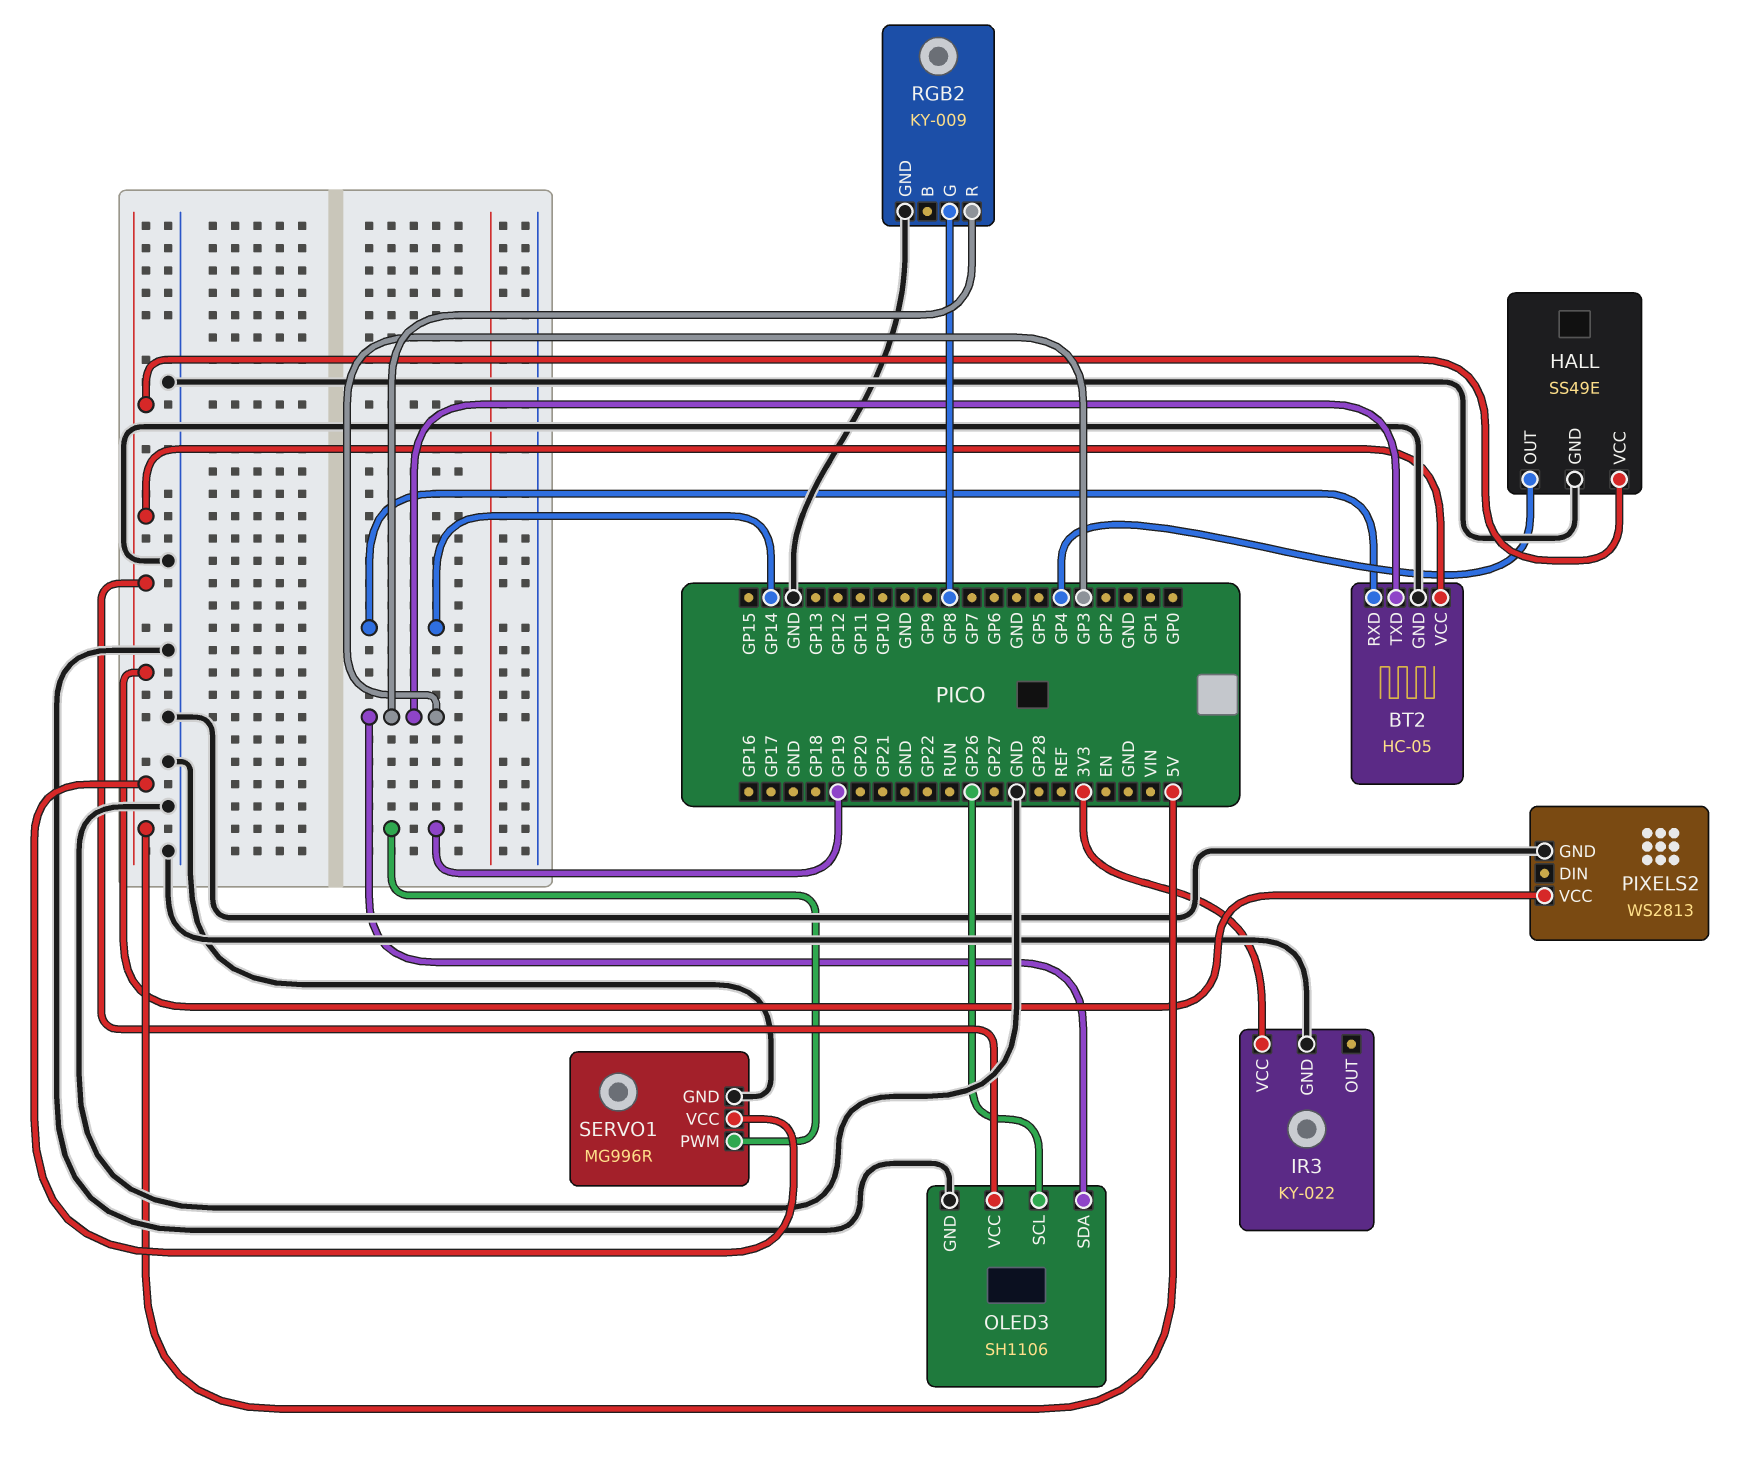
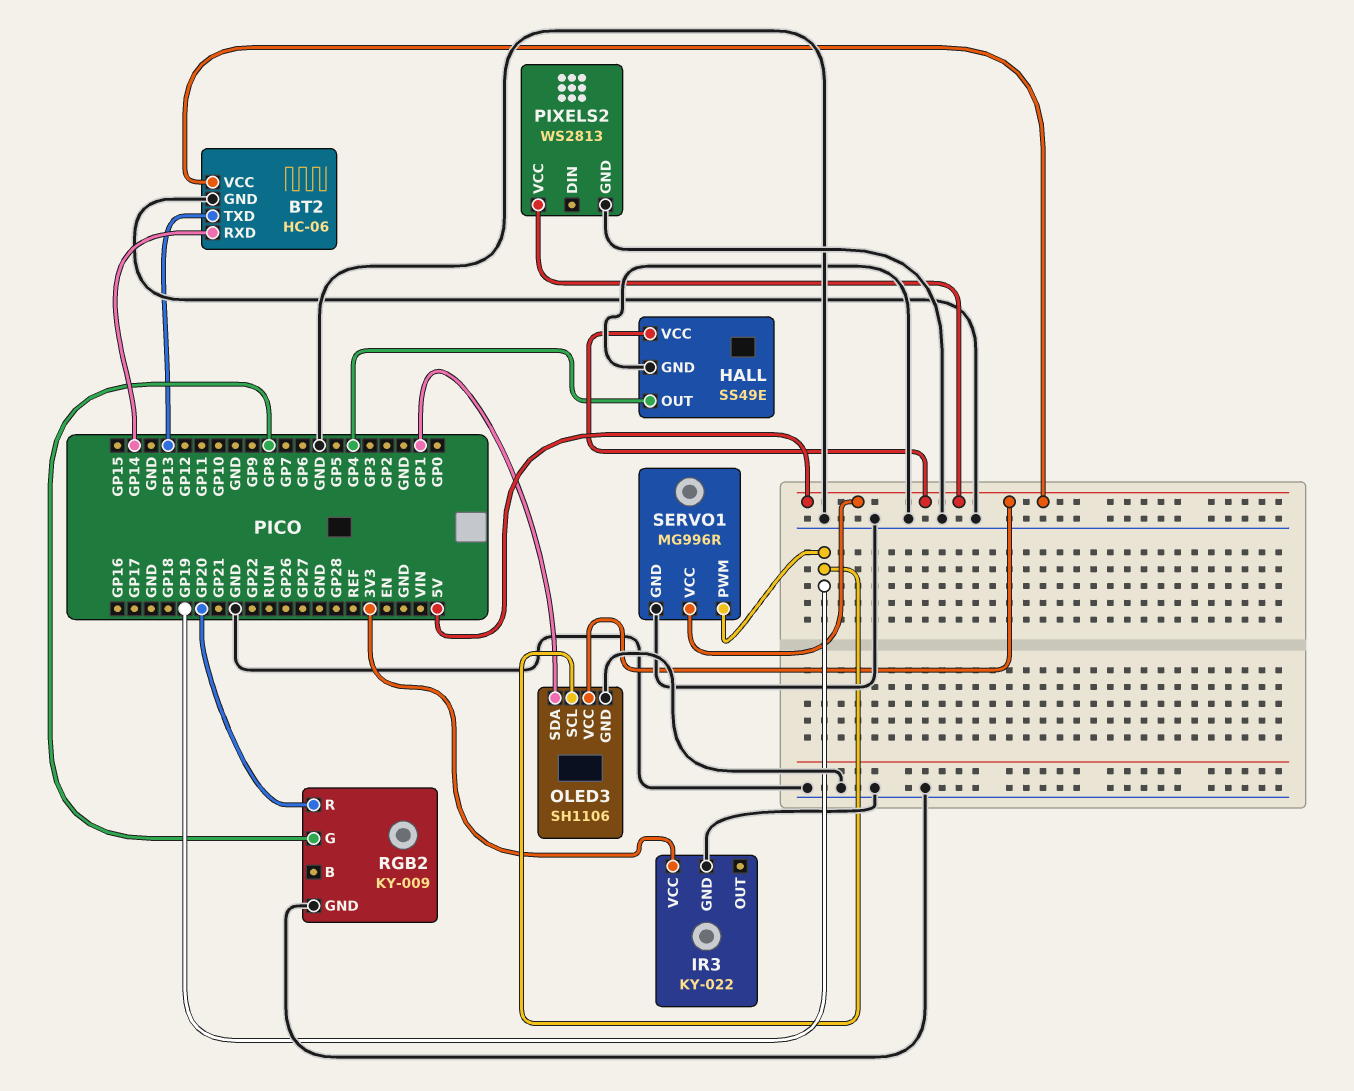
BT2: HC-05 -> HC-06
BT2 pin TXD: GP3 -> GP13
OLED3 pin SCL: GP26 -> GP19
OLED3 pin SDA: GP3 -> GP1
RGB2 pin R: GP3 -> GP20

